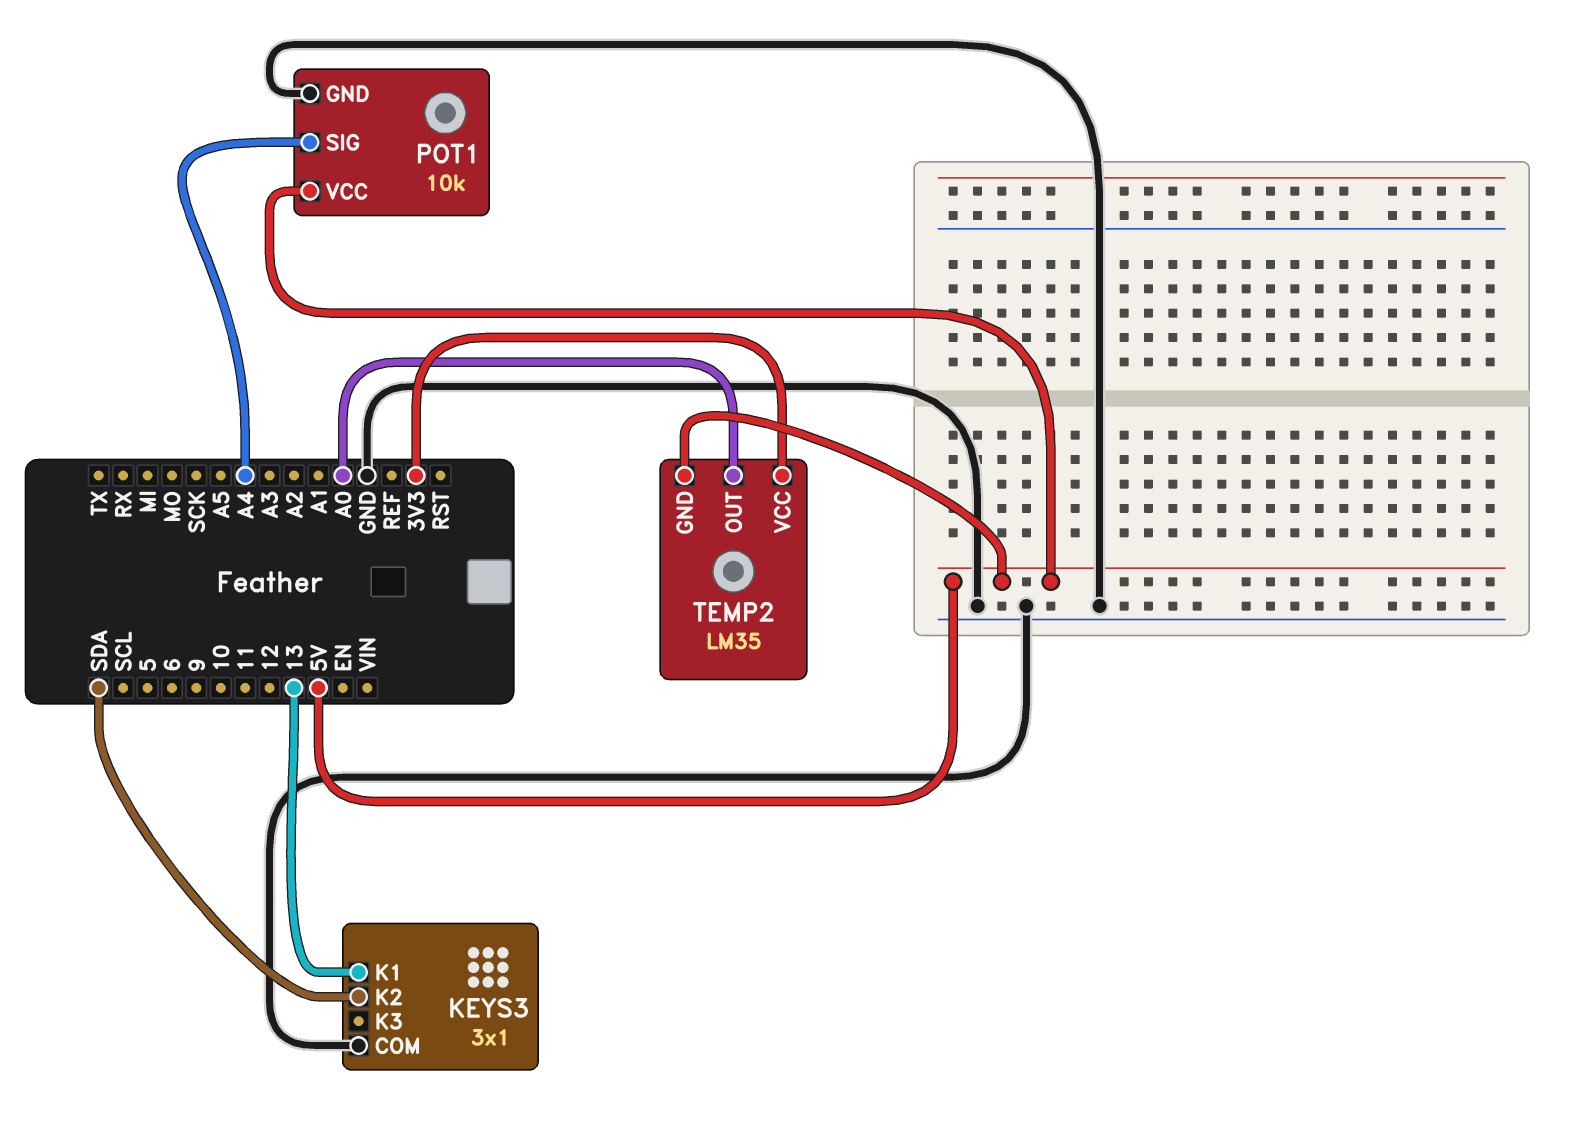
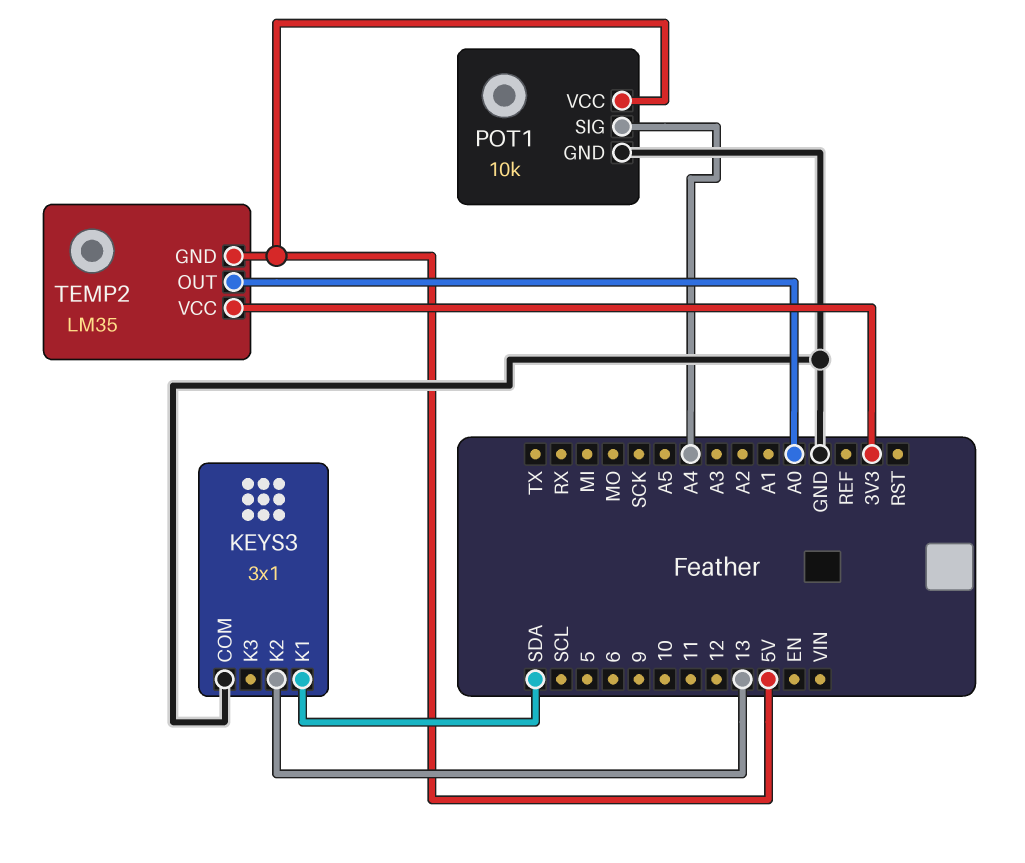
KEYS3 pin K1: 13 -> SDA
KEYS3 pin K2: SDA -> 13

